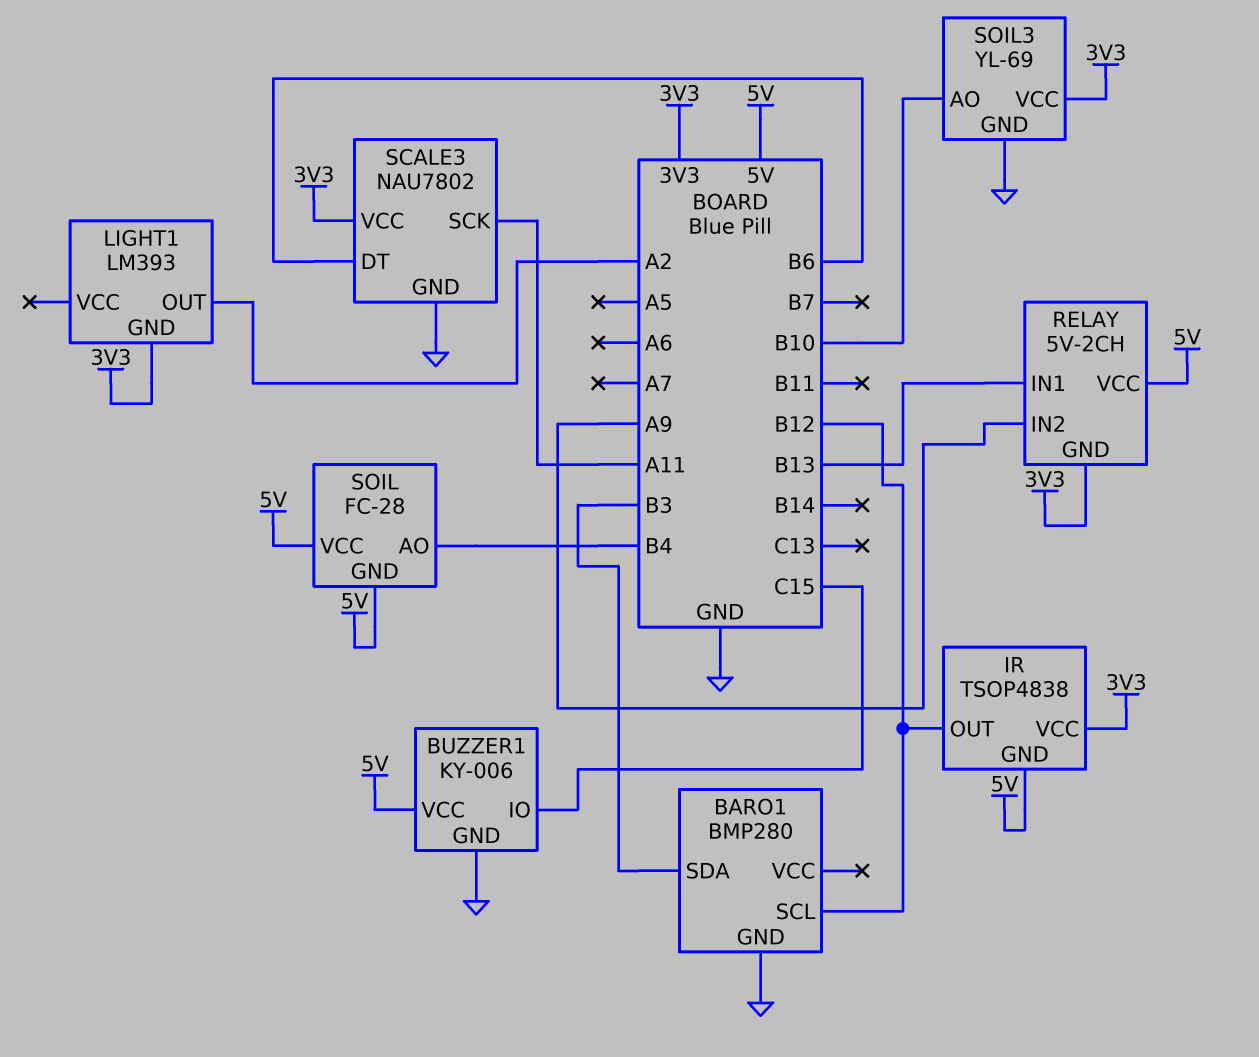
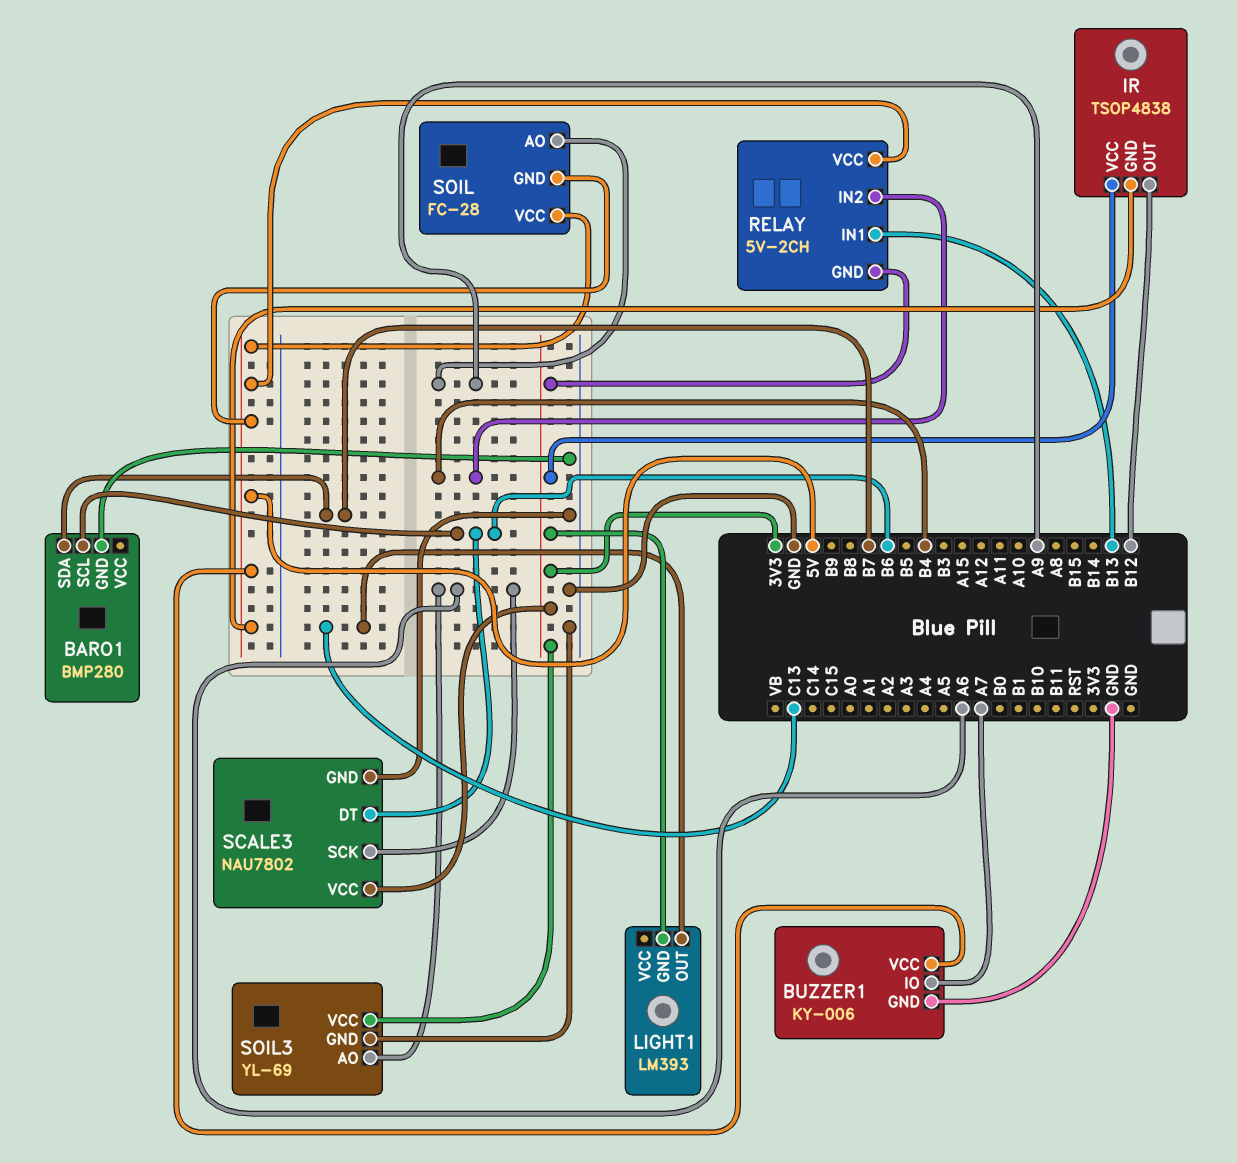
BARO1 pin SCL: B12 -> B6
BARO1 pin SDA: B3 -> B7
BUZZER1 pin IO: C15 -> A7
LIGHT1 pin OUT: A2 -> C13
RELAY pin IN2: A9 -> B4
SCALE3 pin SCK: A11 -> A6
SOIL pin AO: B4 -> A9
SOIL3 pin AO: B10 -> A6

